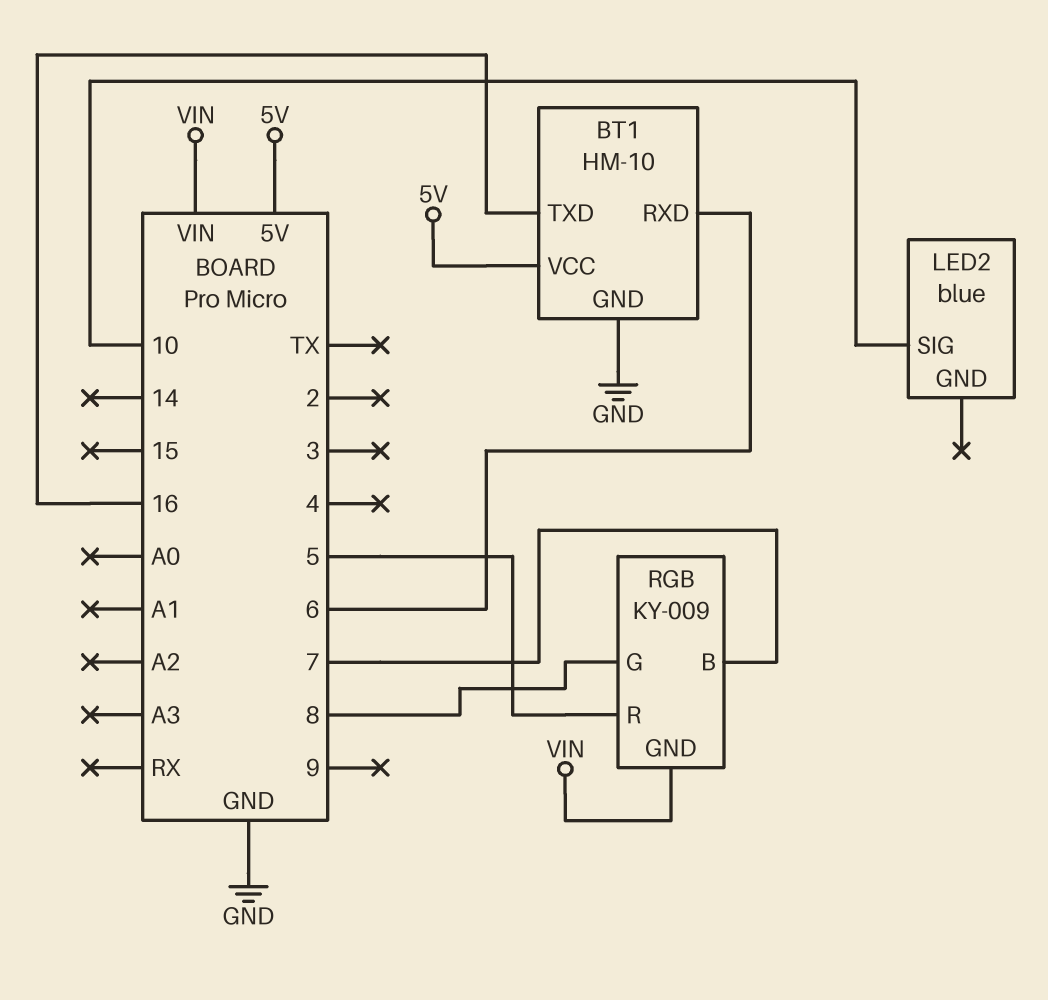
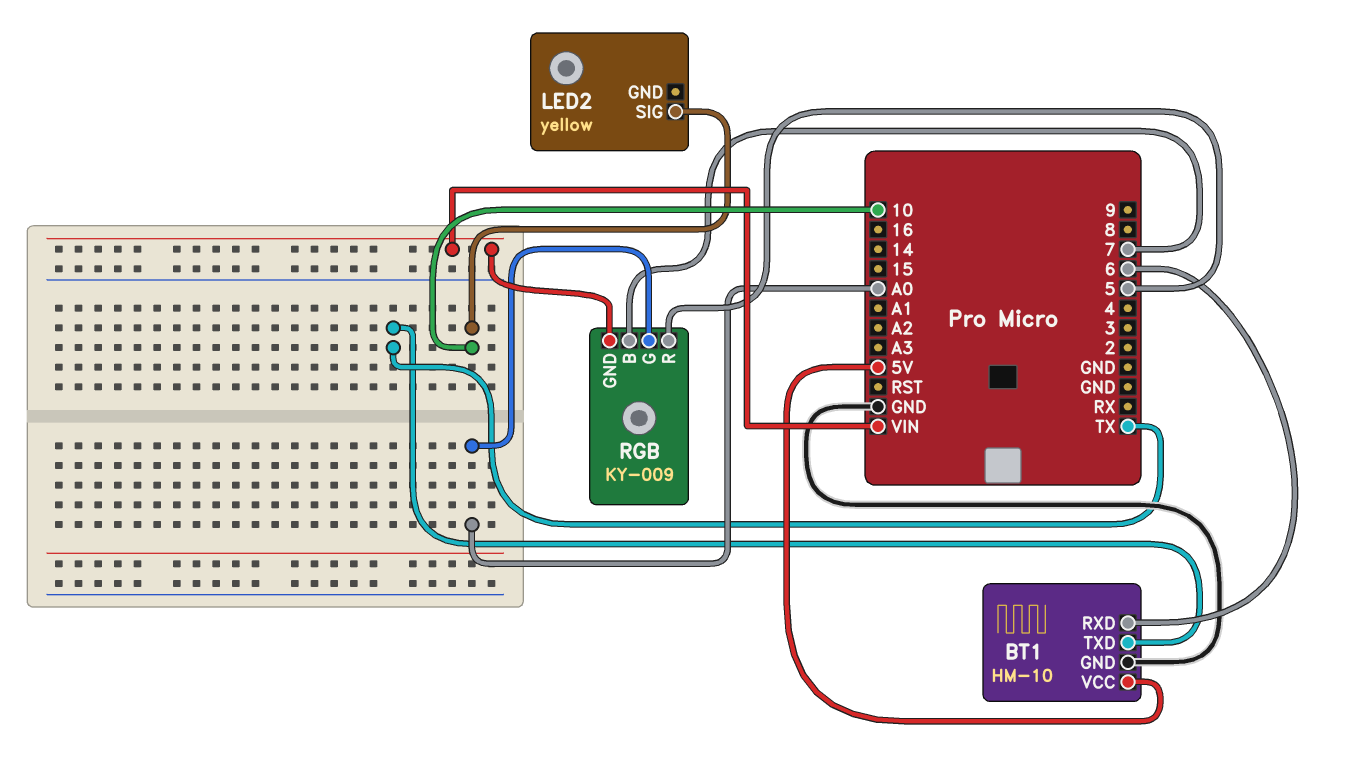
BT1 pin TXD: 16 -> TX
LED2: blue -> yellow
RGB pin G: 8 -> A0

